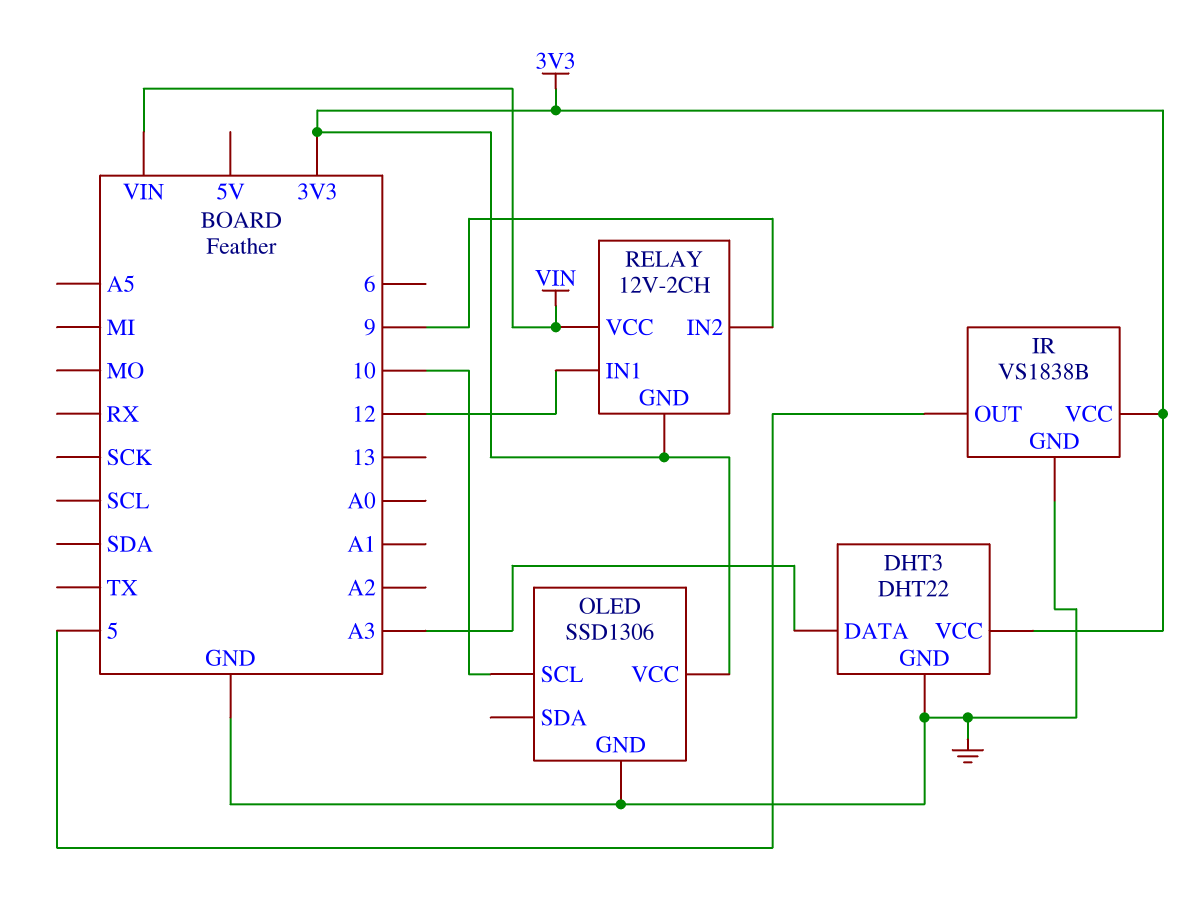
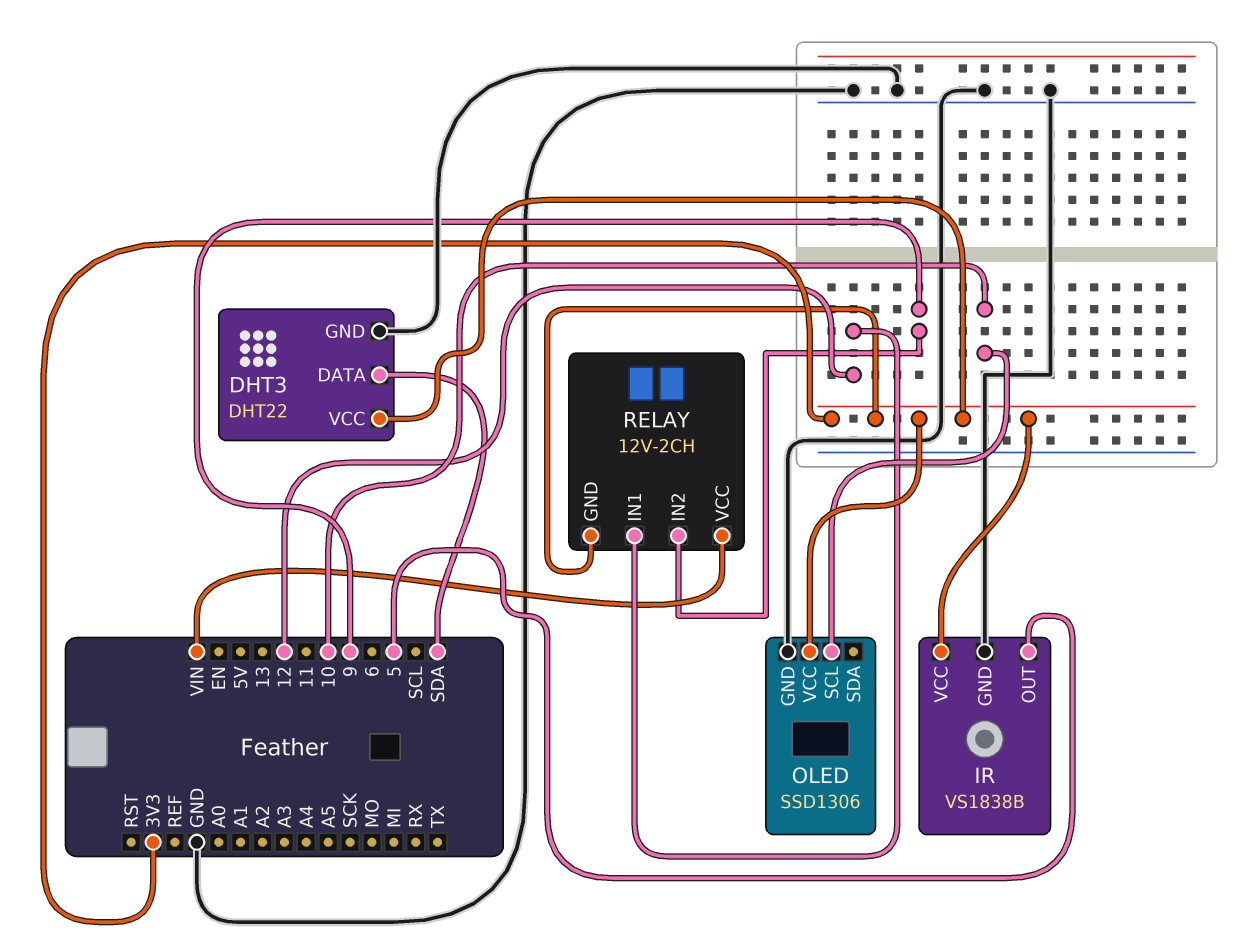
DHT3 pin DATA: A3 -> SDA

